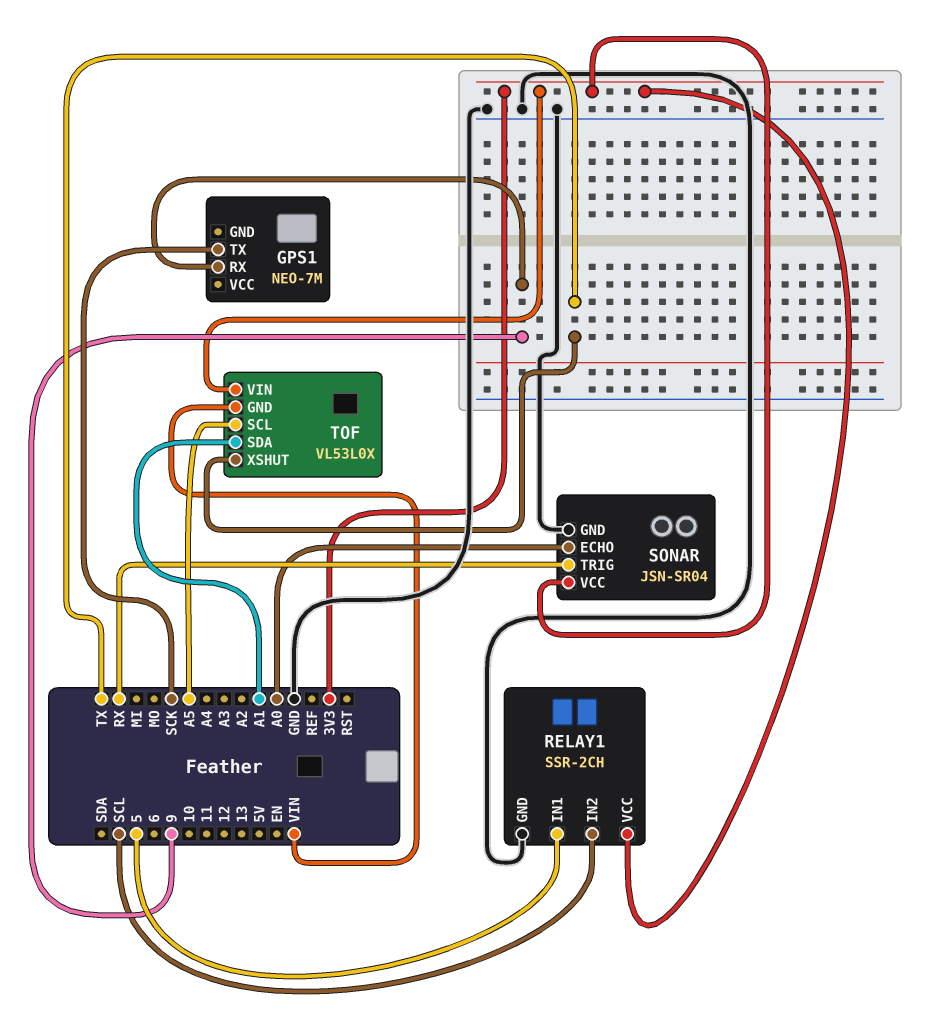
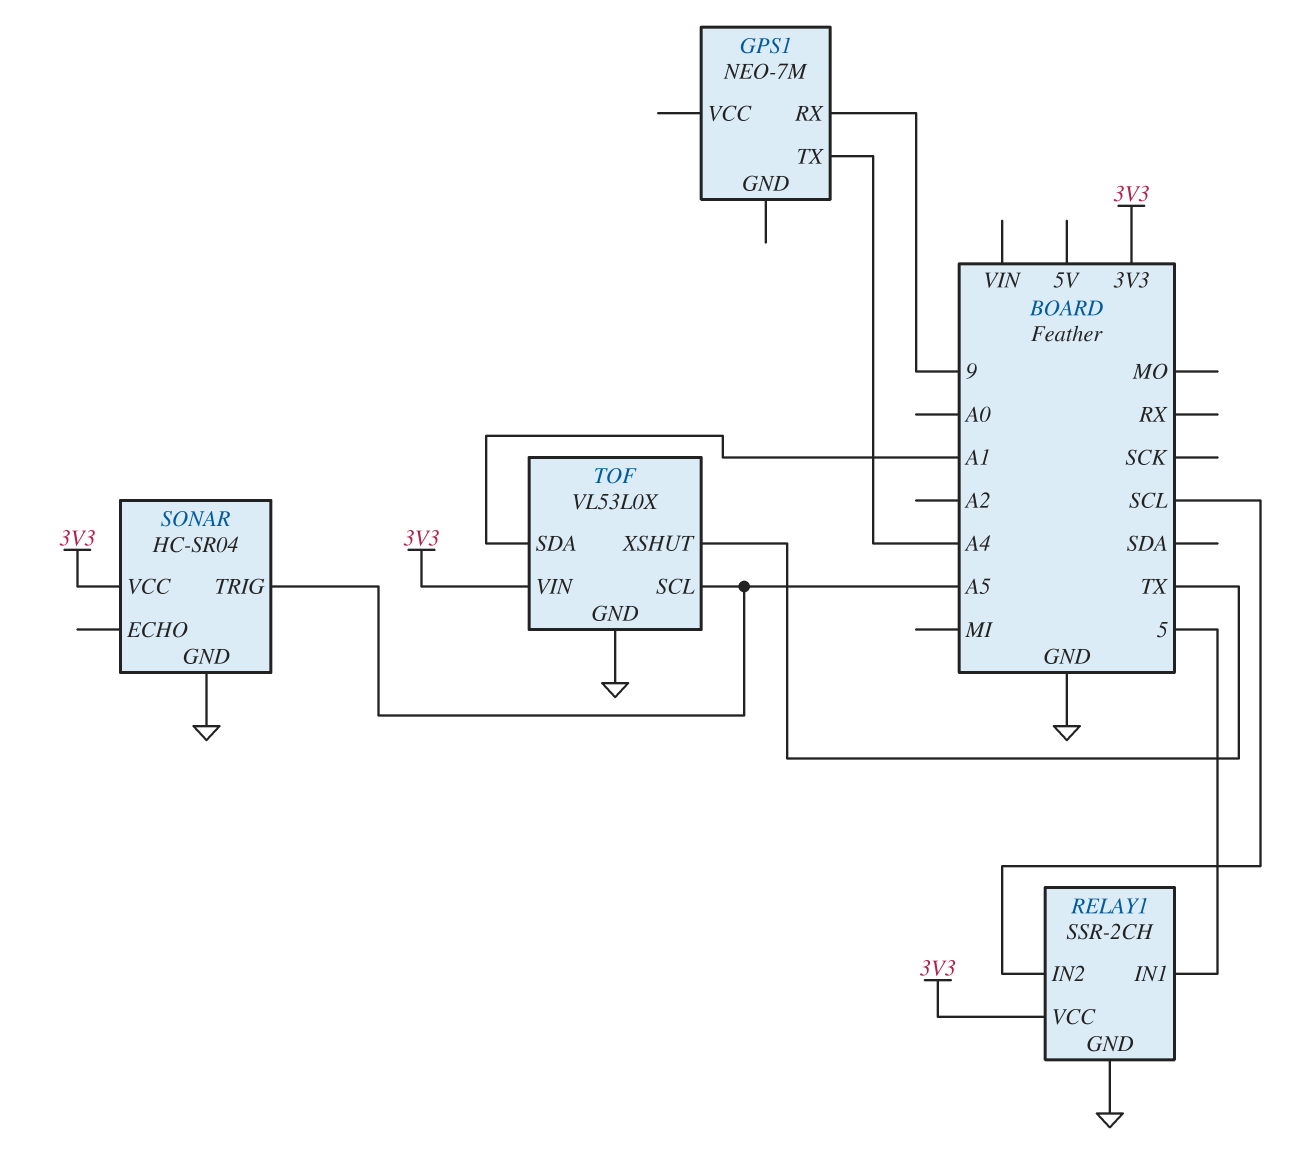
GPS1 pin TX: SCK -> A4
SONAR: JSN-SR04 -> HC-SR04
SONAR pin ECHO: A0 -> none
SONAR pin TRIG: RX -> A5
TOF pin GND: VIN -> GND

